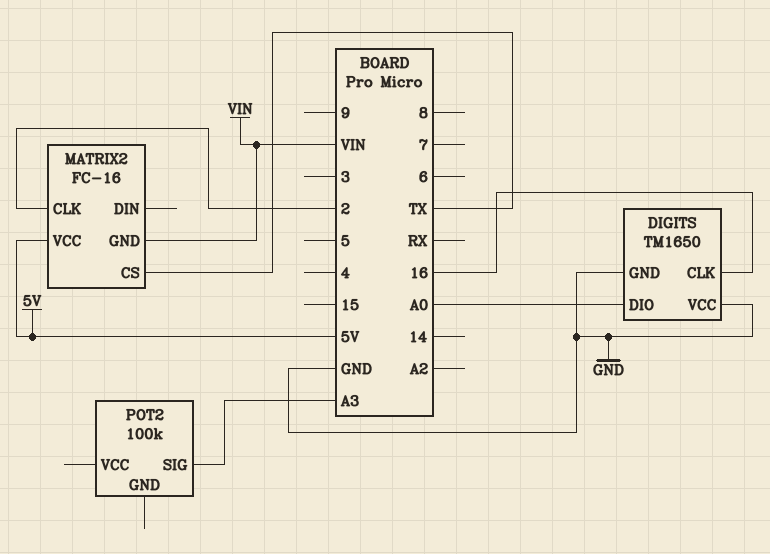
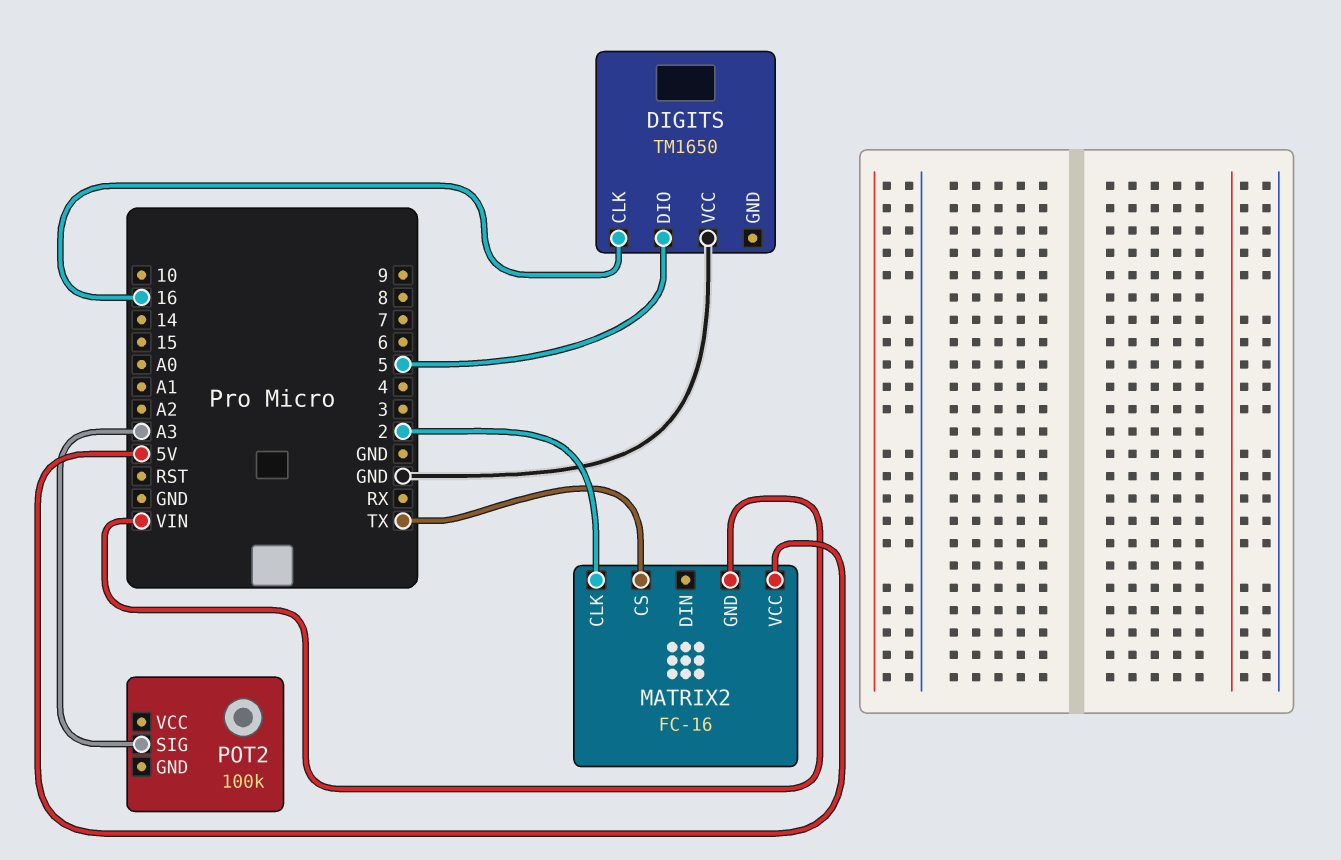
DIGITS pin DIO: A0 -> 5
DIGITS pin GND: GND -> none

